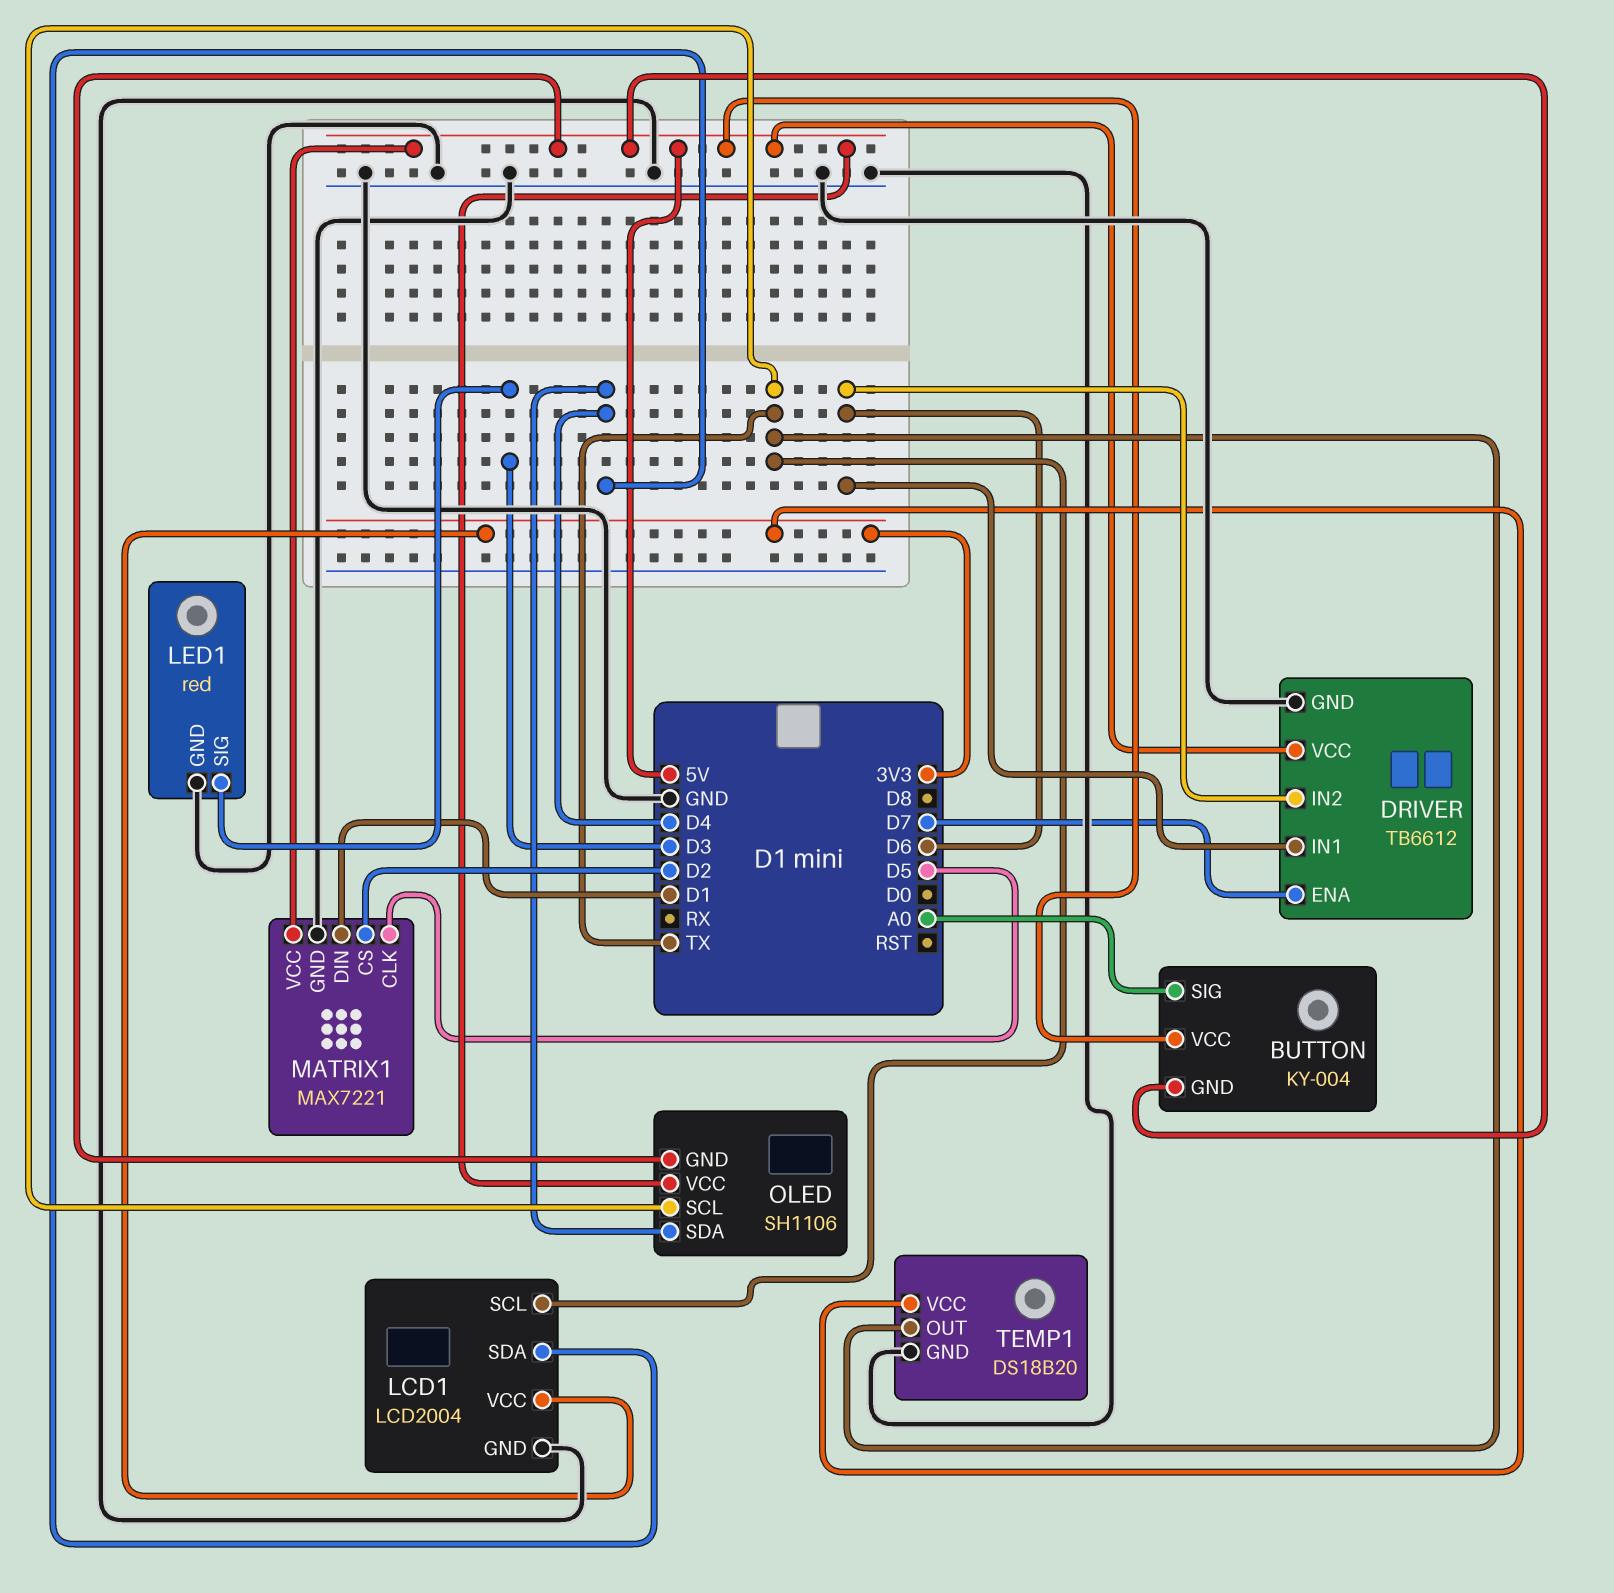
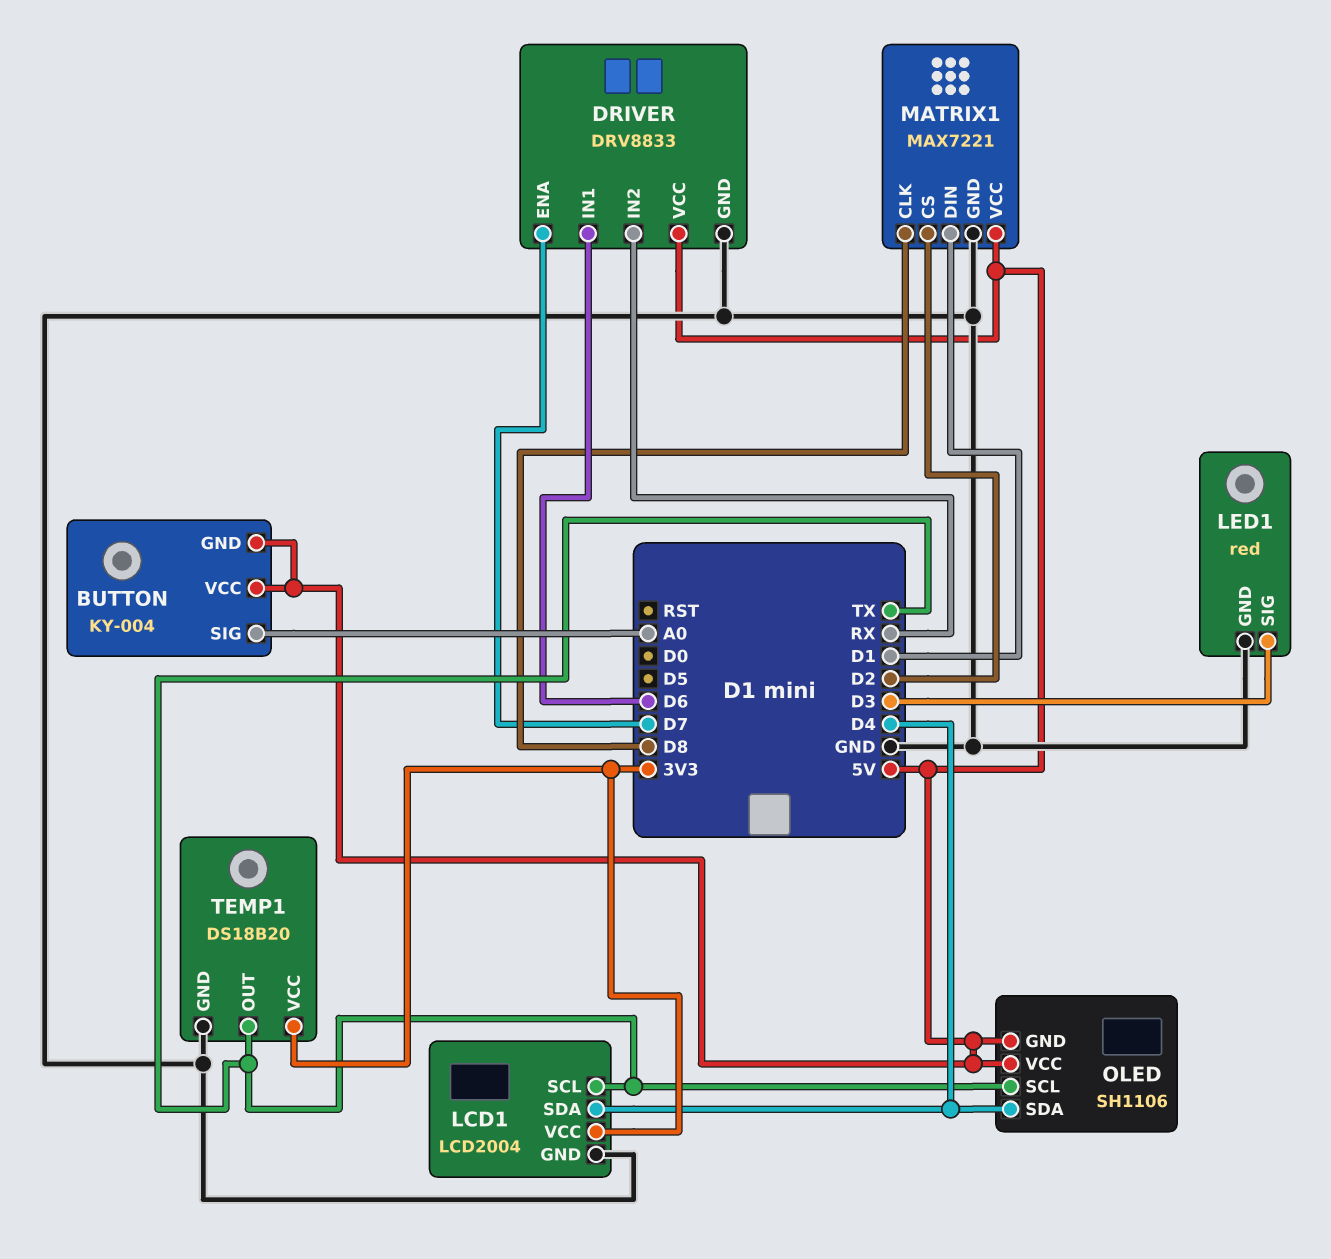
DRIVER: TB6612 -> DRV8833
DRIVER pin IN2: D6 -> RX
MATRIX1 pin CLK: D5 -> D8

